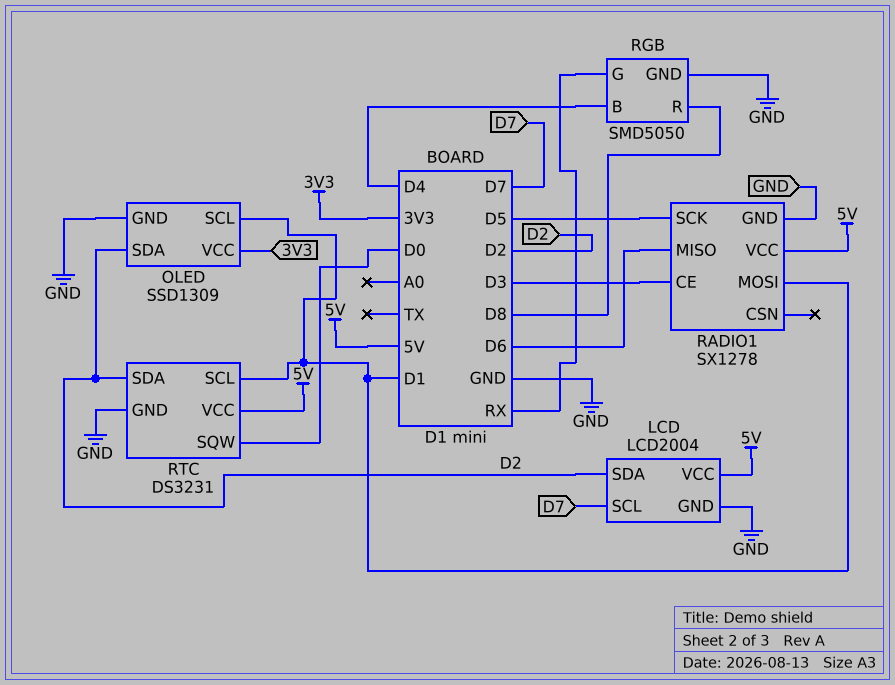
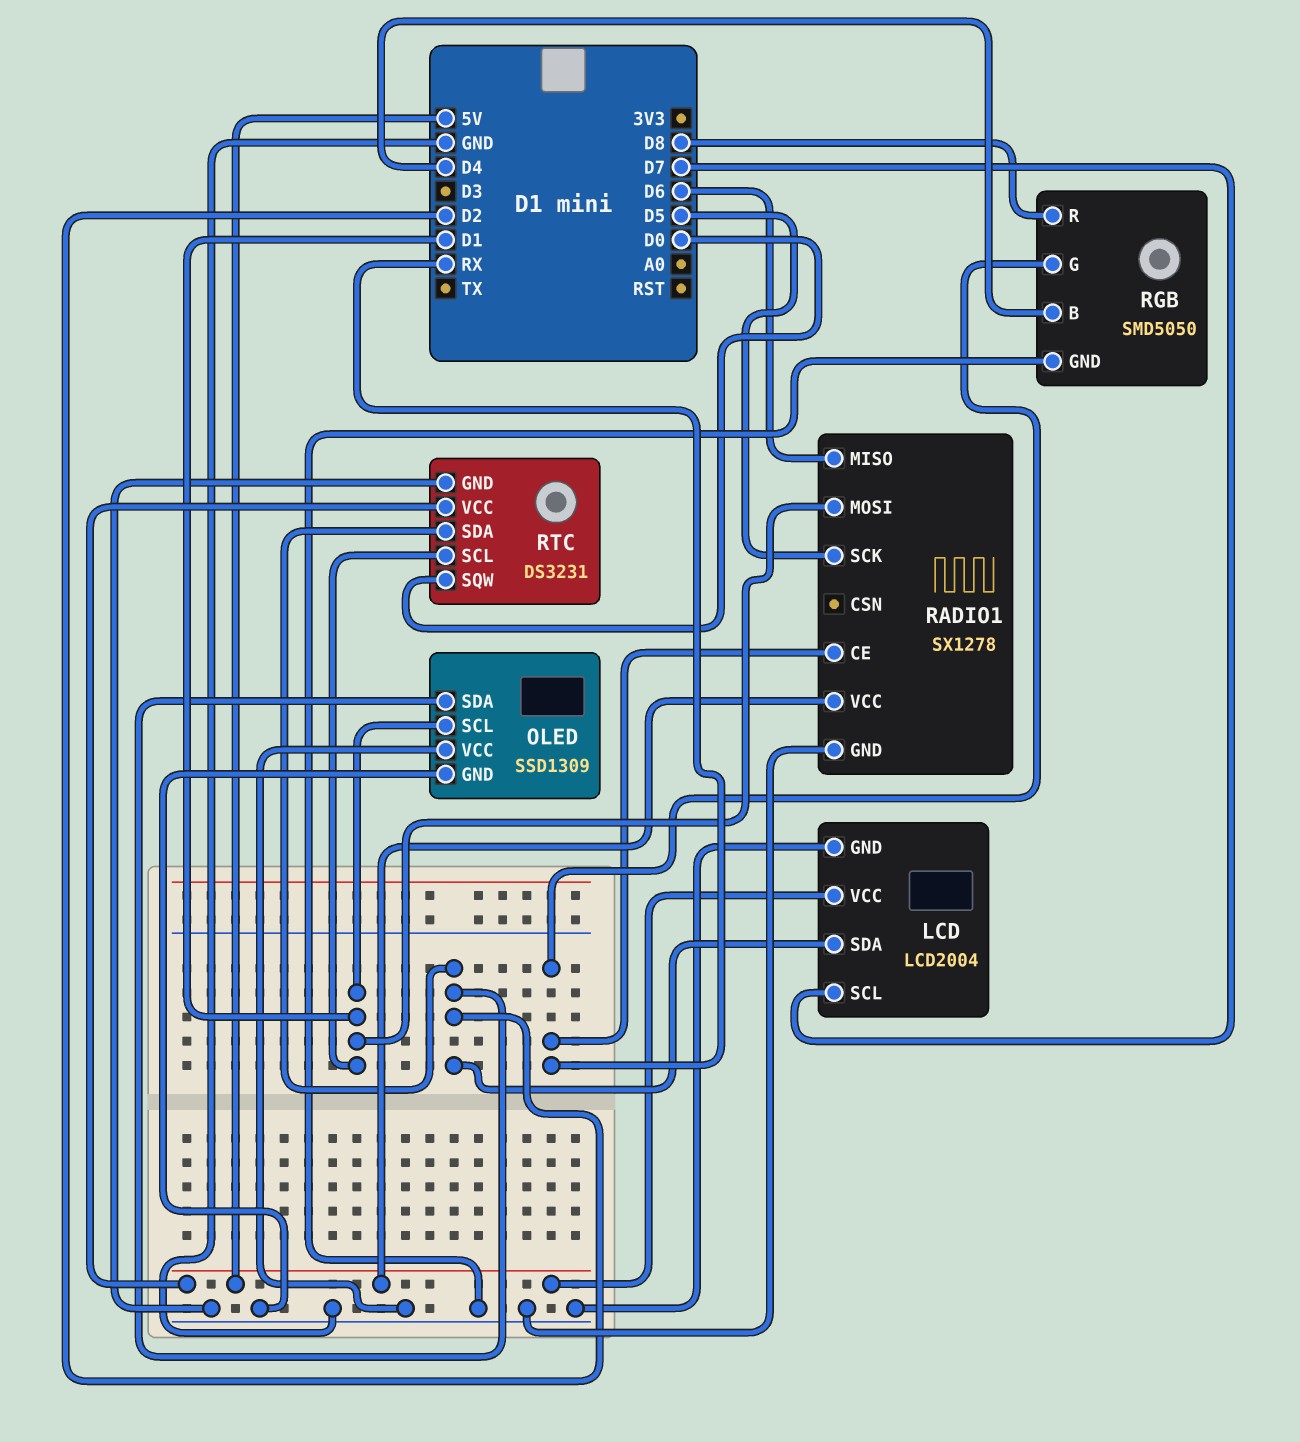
OLED pin VCC: 3V3 -> GND
RADIO1 pin CE: D3 -> RX

